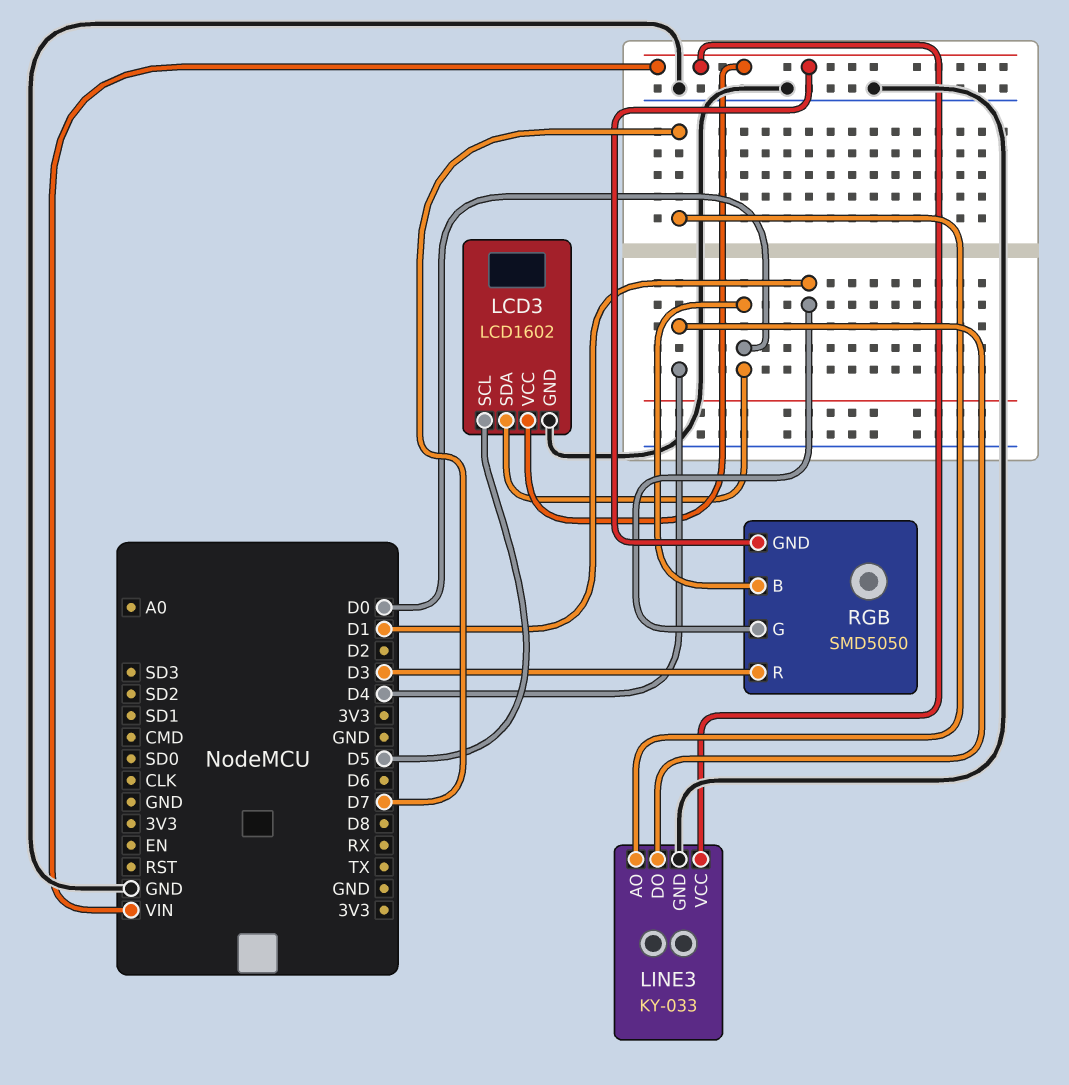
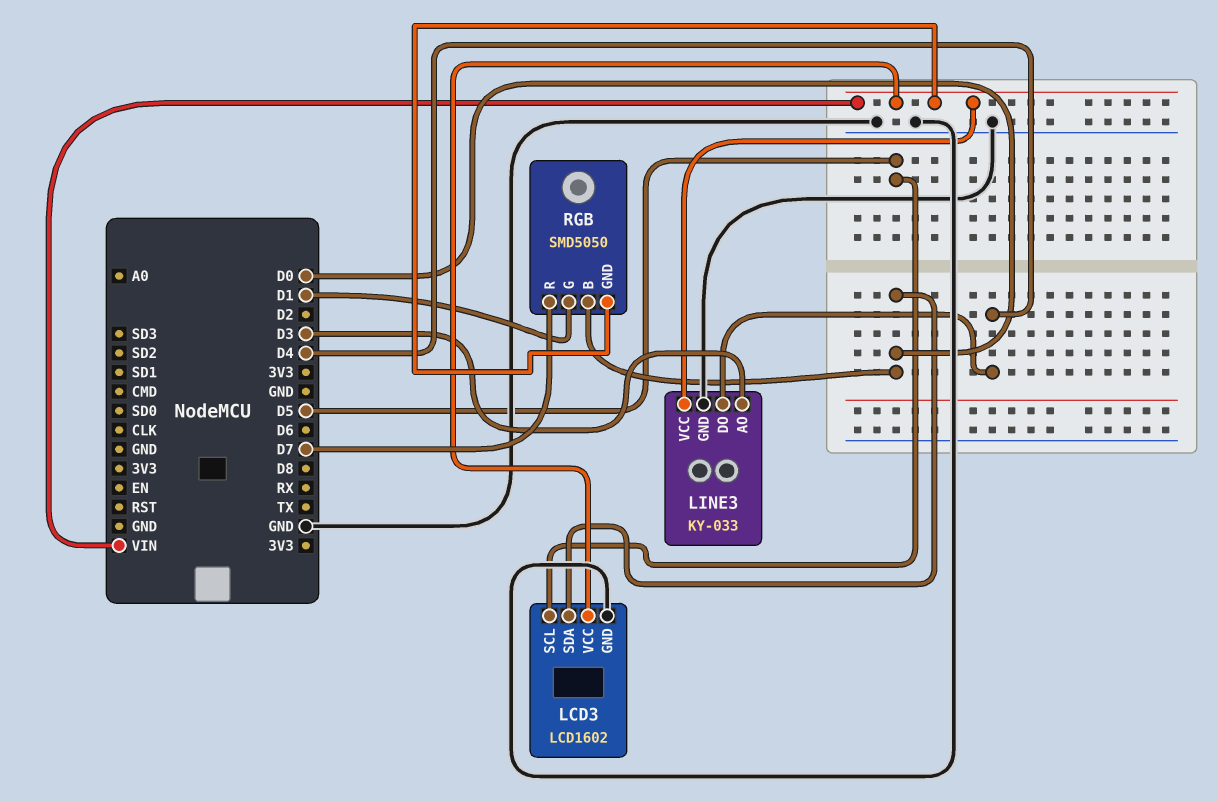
LINE3 pin AO: D7 -> D3
RGB pin R: D3 -> D7

